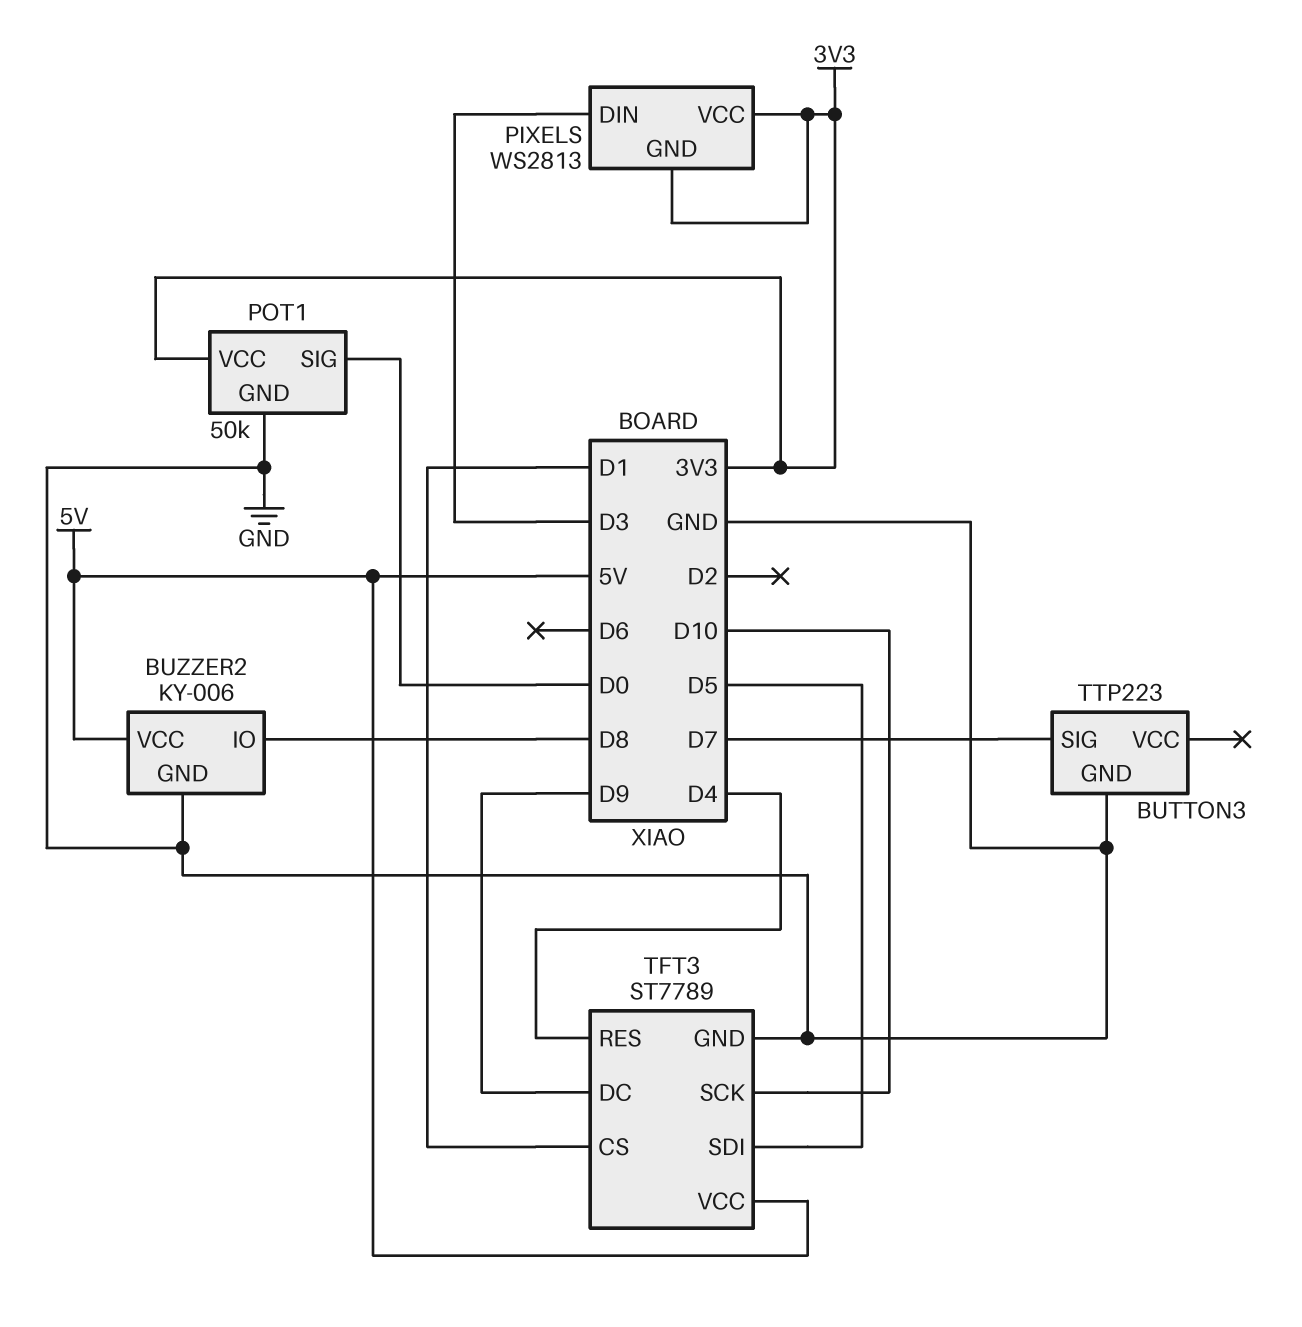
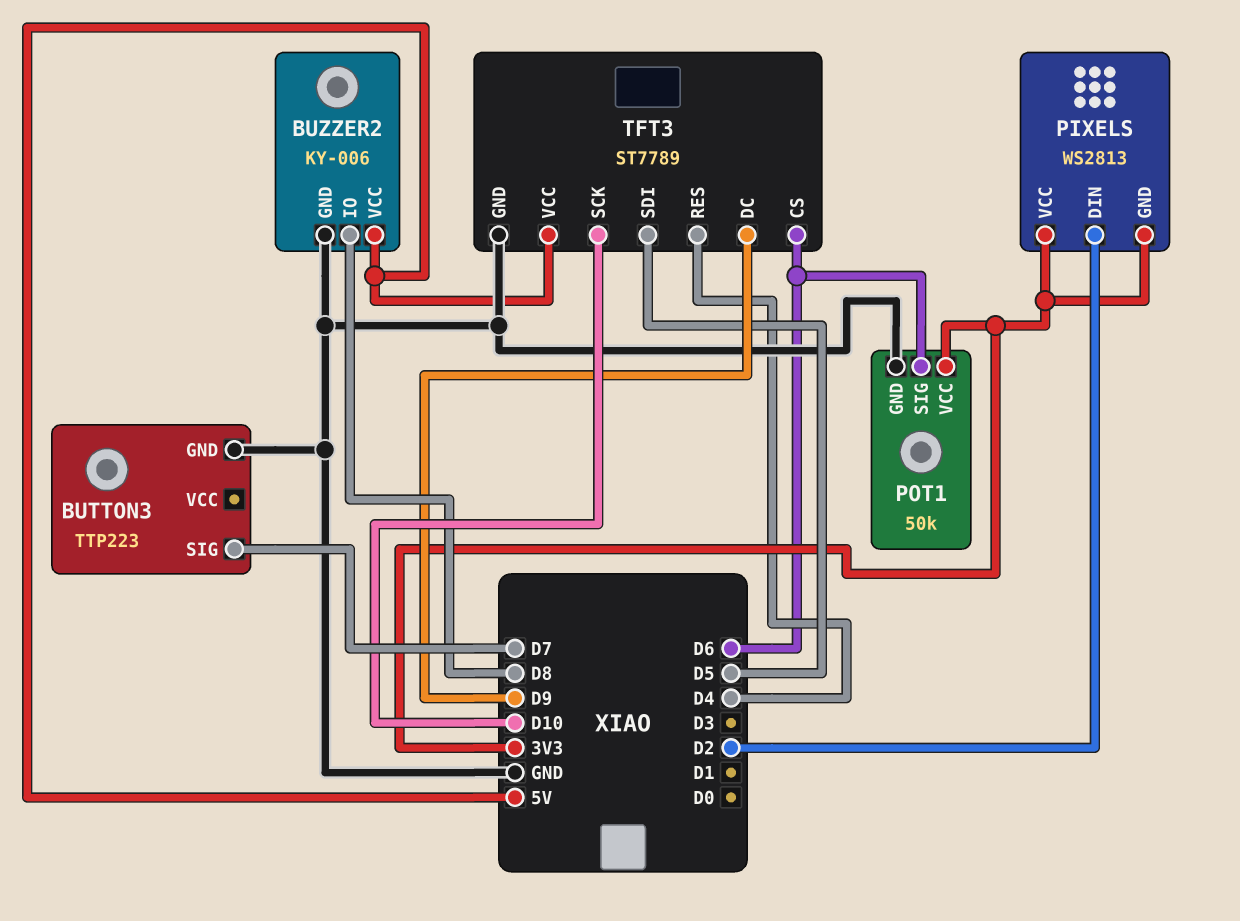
PIXELS pin DIN: D3 -> D2
POT1 pin SIG: D0 -> D6
TFT3 pin CS: D1 -> D6

